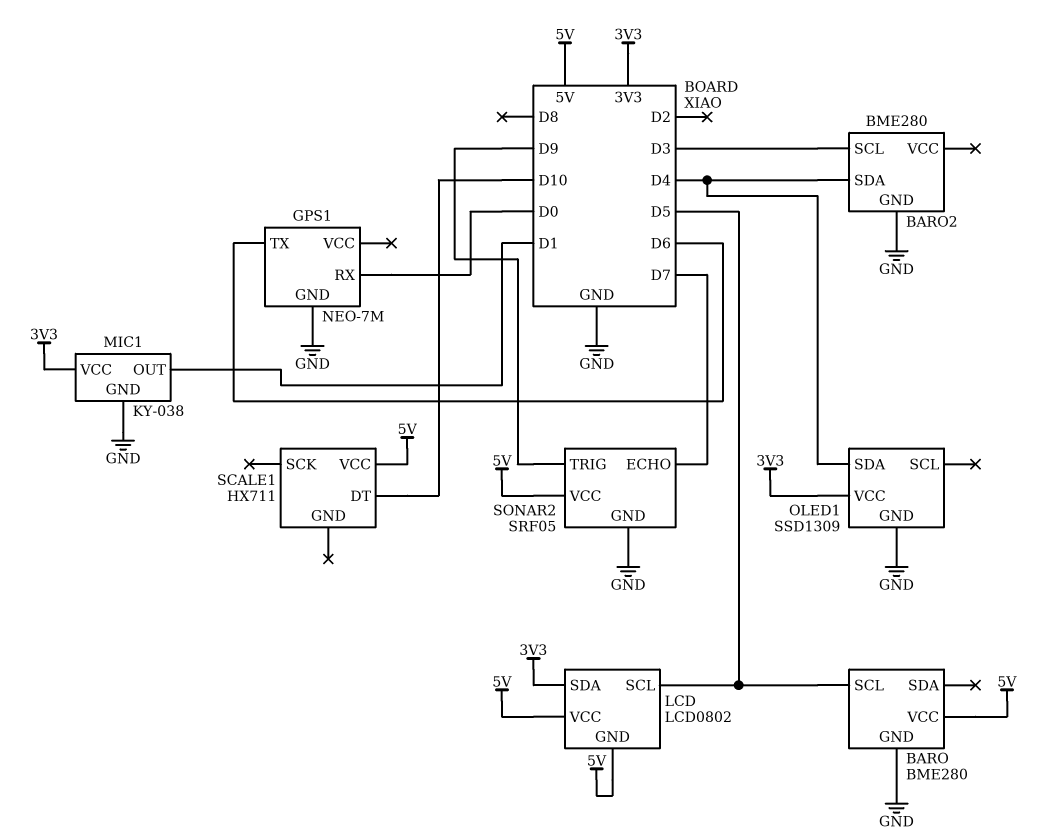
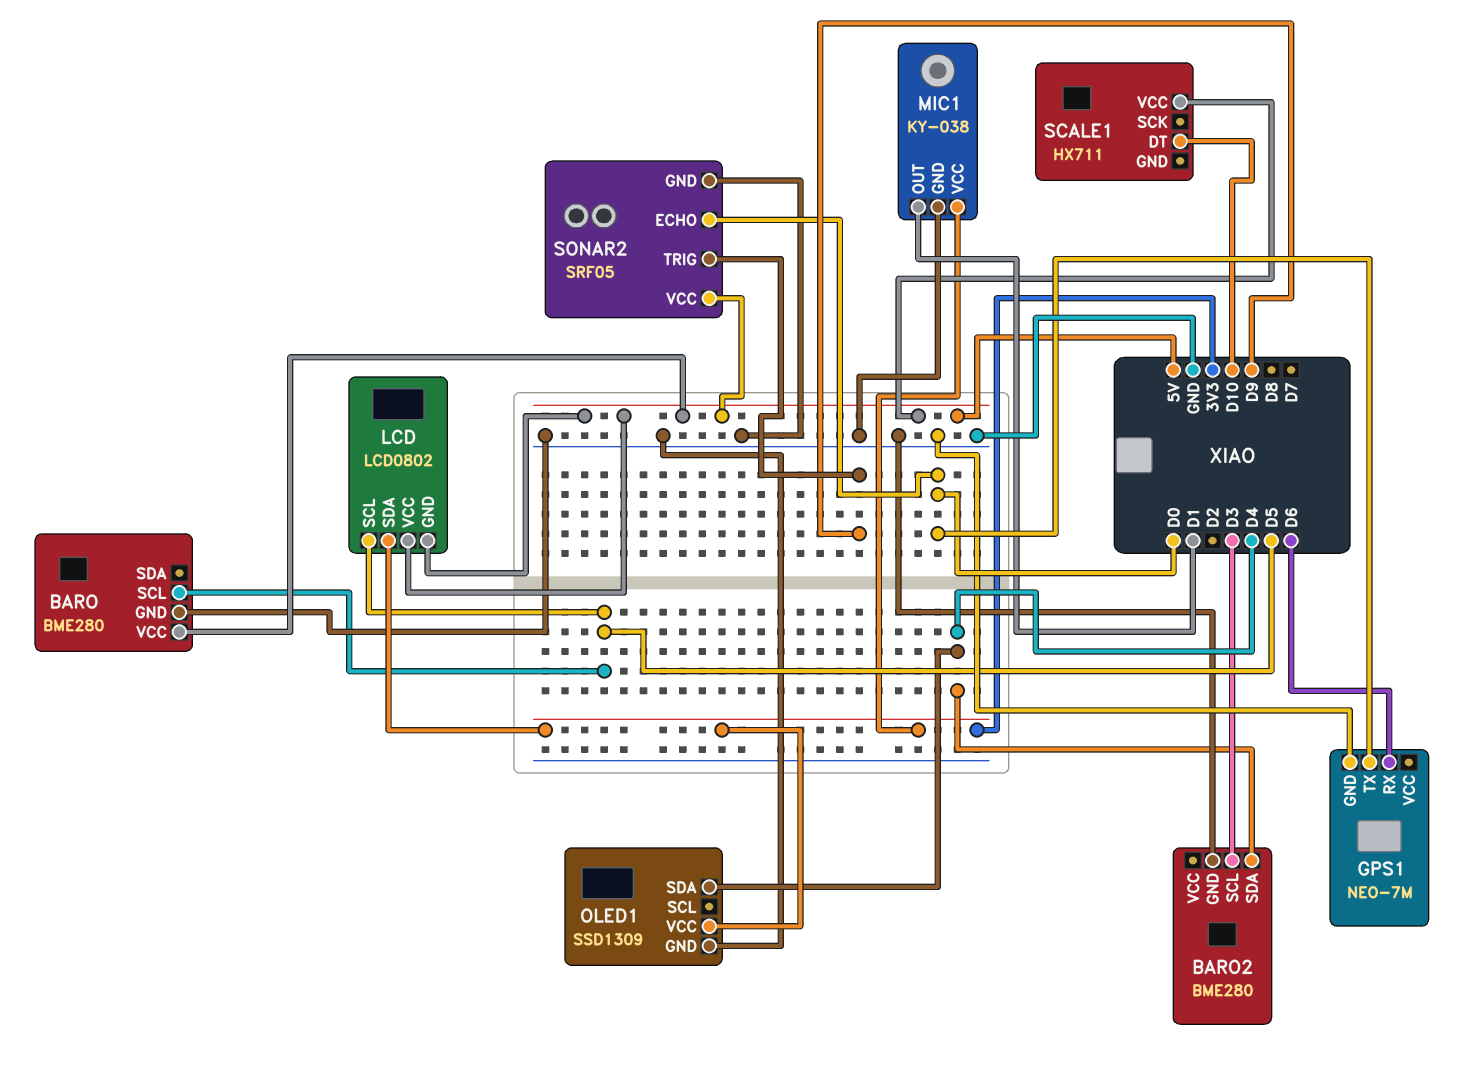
GPS1 pin RX: D0 -> D6
GPS1 pin TX: D6 -> D0
SONAR2 pin ECHO: D7 -> D0

